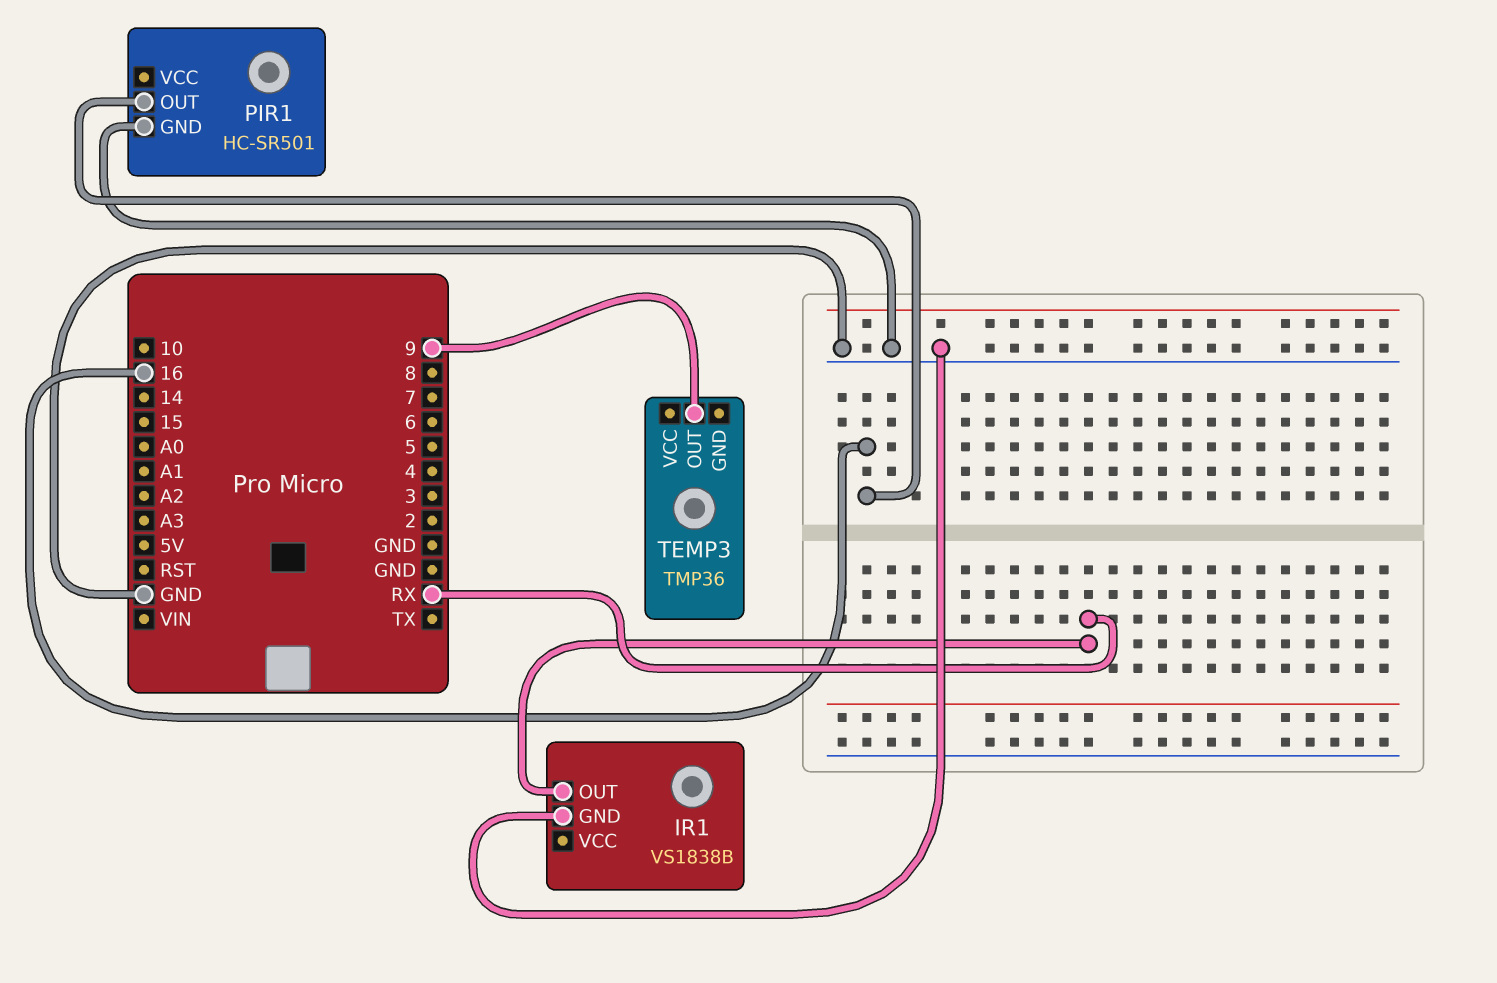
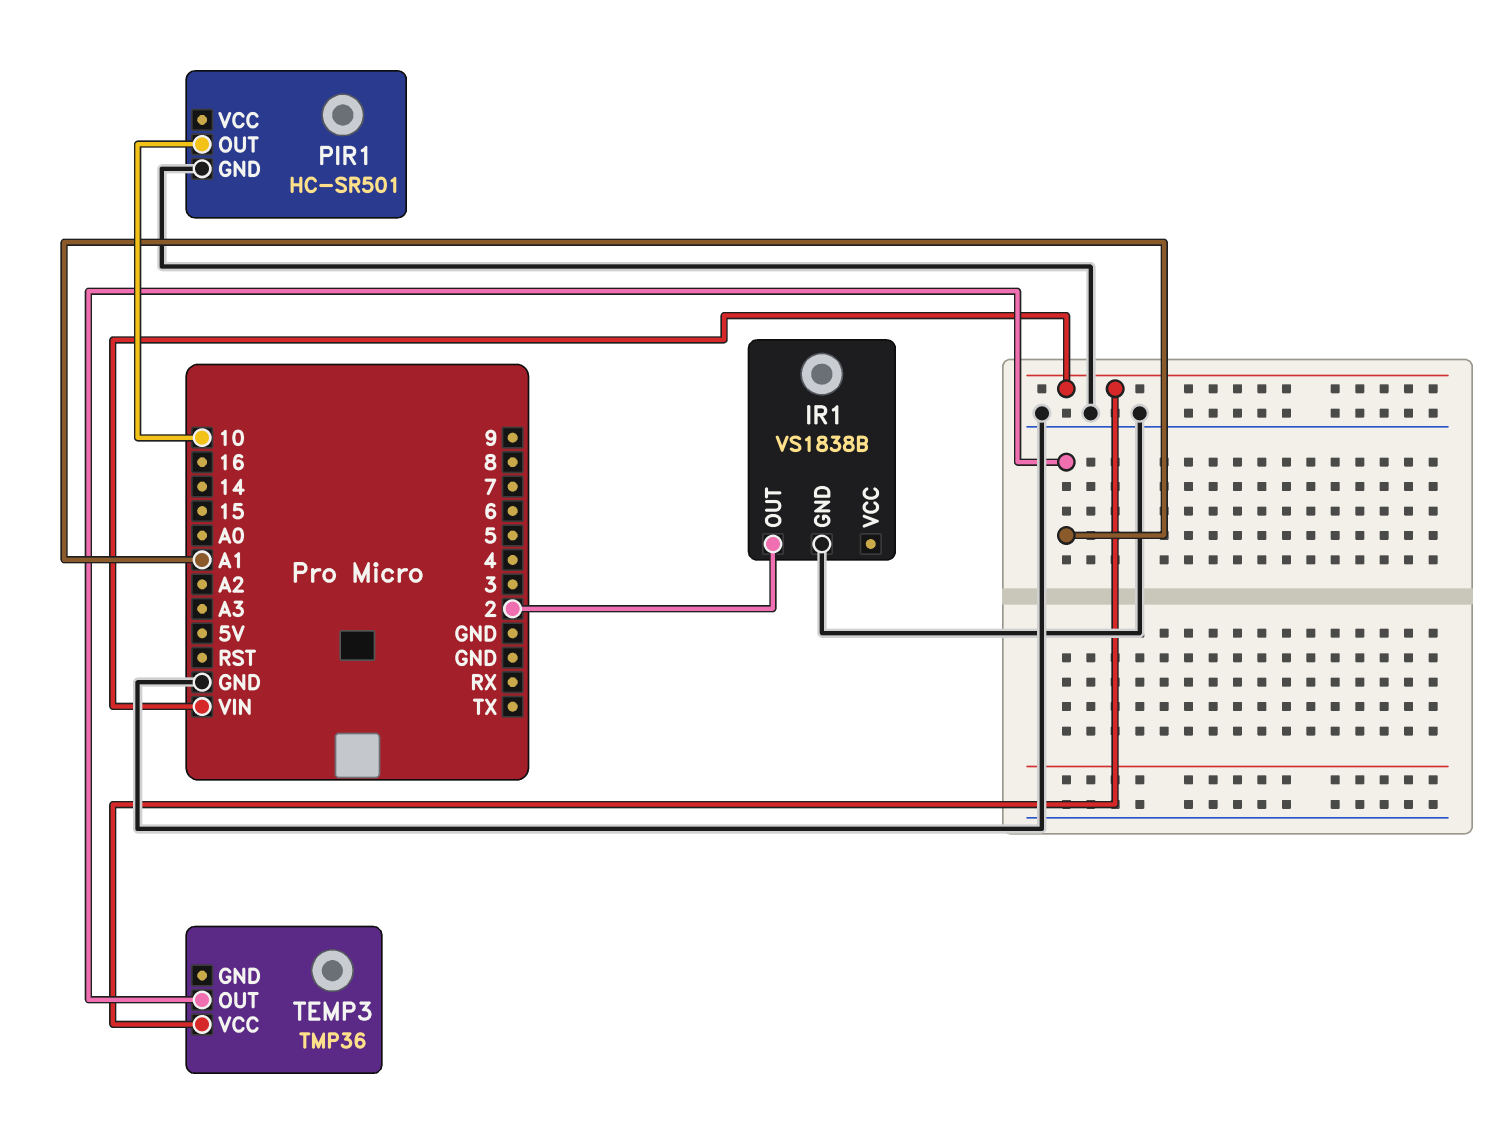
IR1 pin OUT: RX -> 2
PIR1 pin OUT: 16 -> 10
TEMP3 pin OUT: 9 -> A1
TEMP3 pin VCC: none -> VIN

